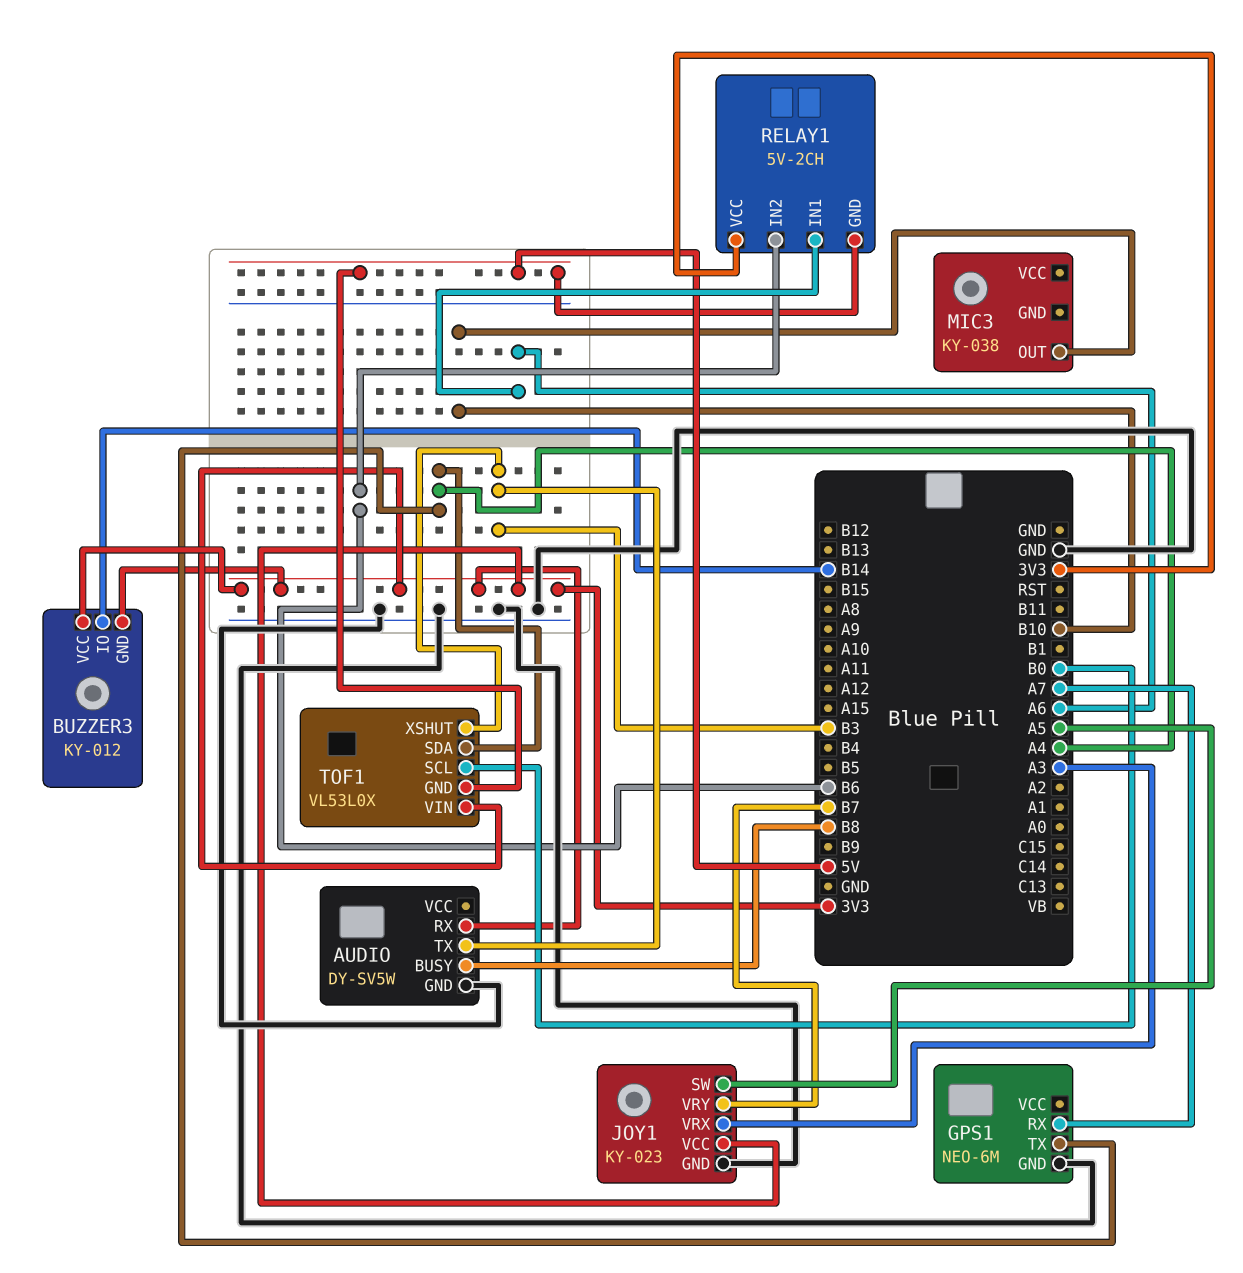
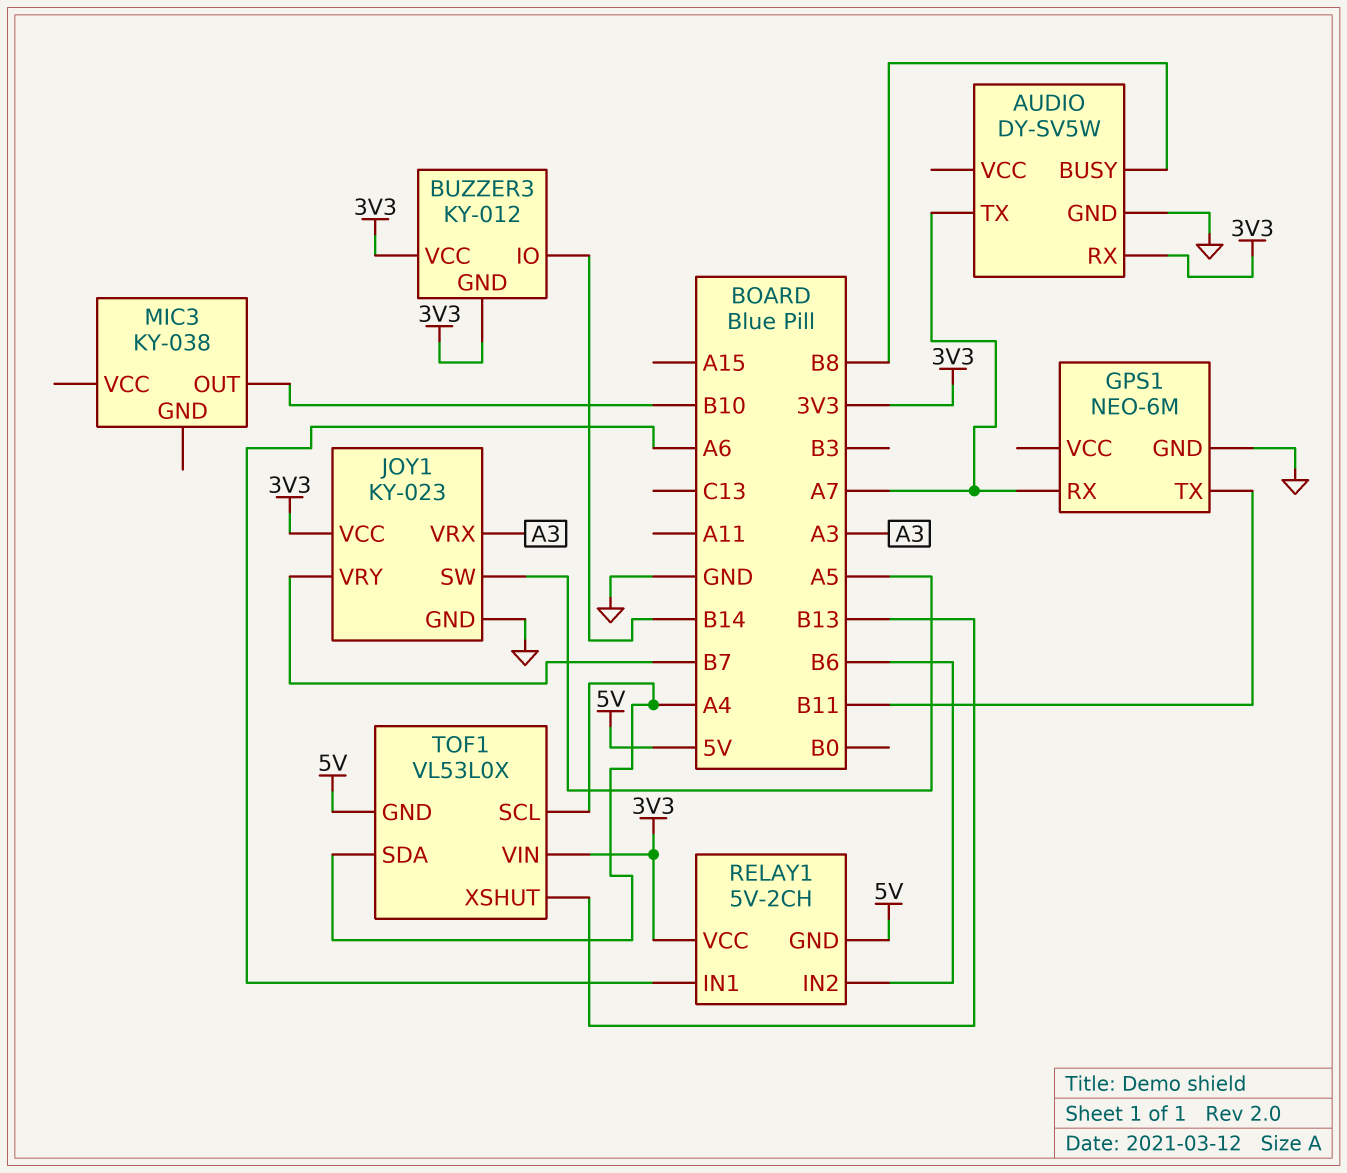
AUDIO pin TX: B3 -> A7
GPS1 pin TX: A4 -> B11
TOF1 pin SCL: B0 -> A4
TOF1 pin XSHUT: B3 -> B13

